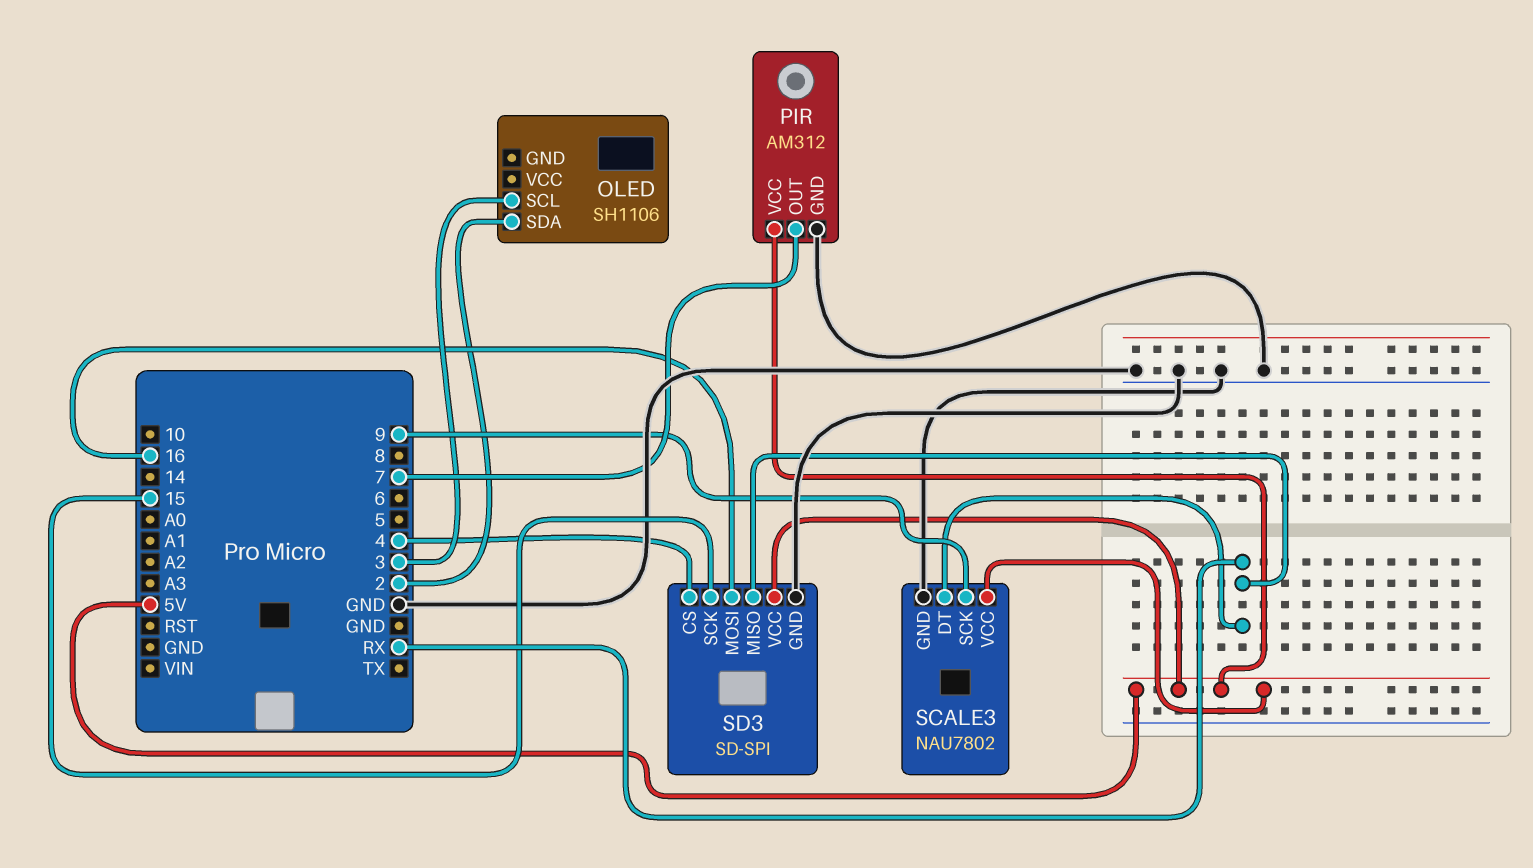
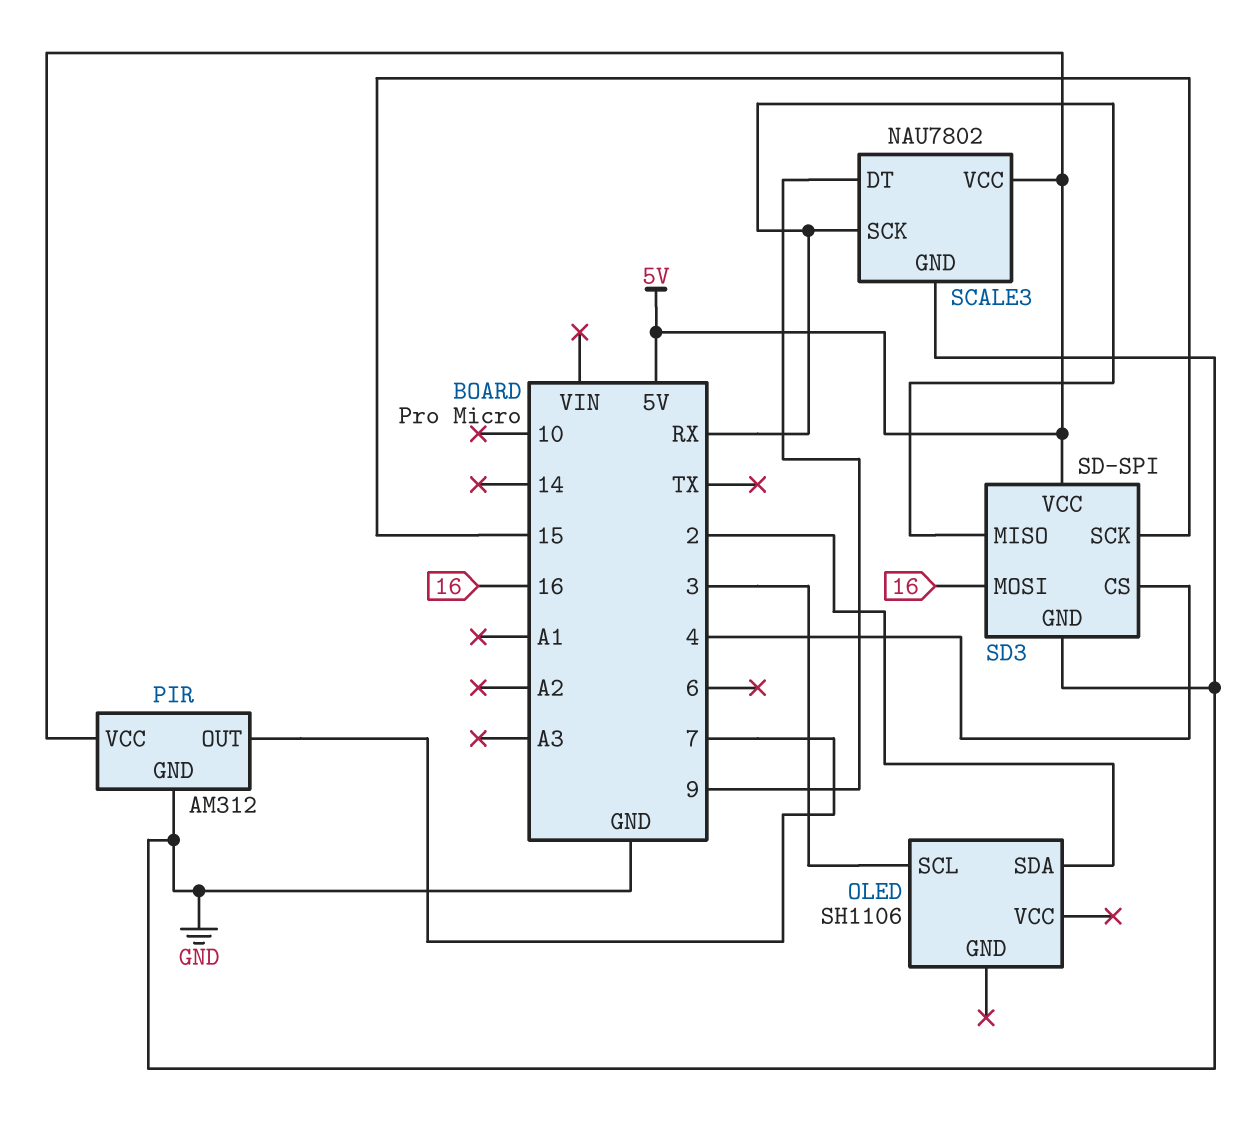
SCALE3 pin DT: RX -> 9
SCALE3 pin SCK: 9 -> RX

